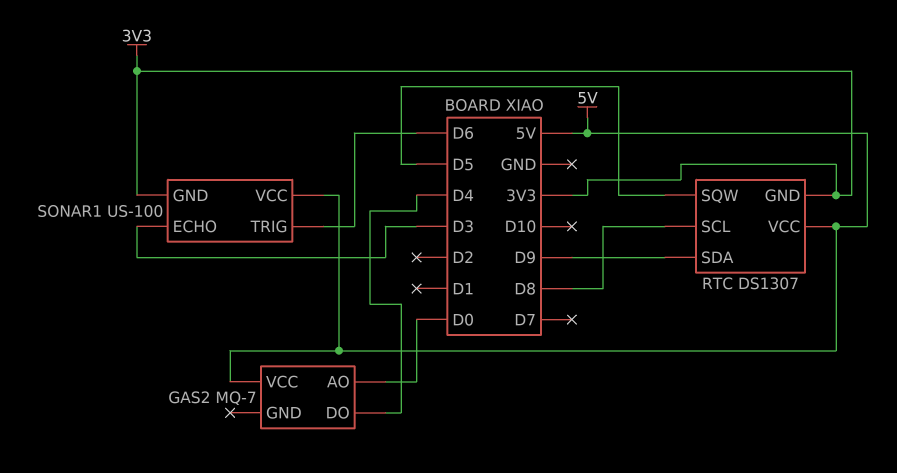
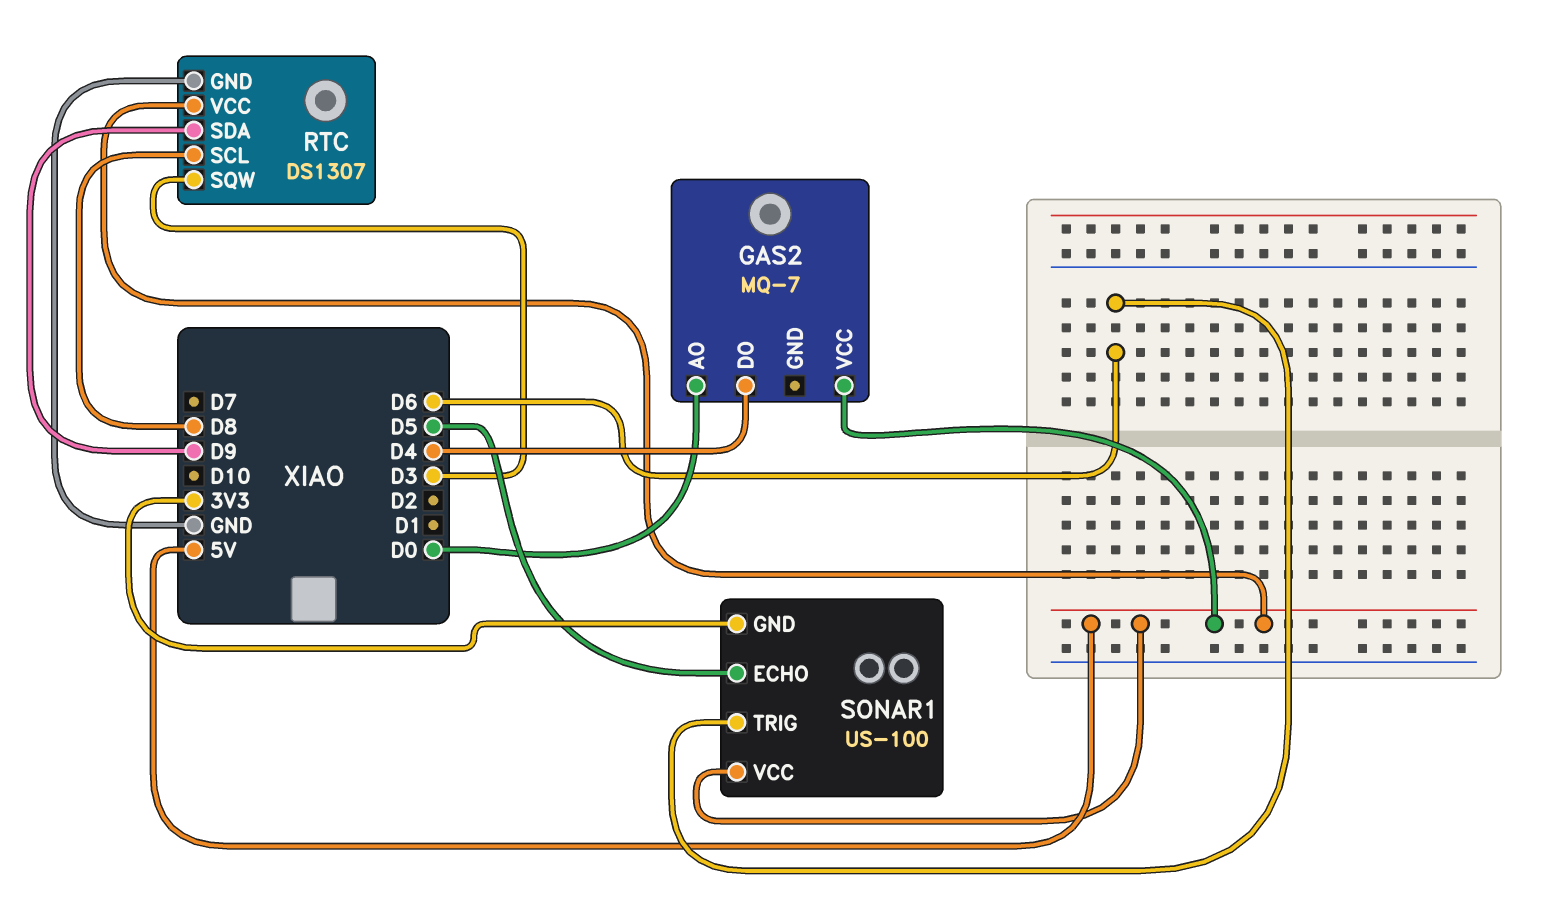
RTC pin GND: 3V3 -> GND
RTC pin SQW: D5 -> D3
SONAR1 pin ECHO: D3 -> D5

